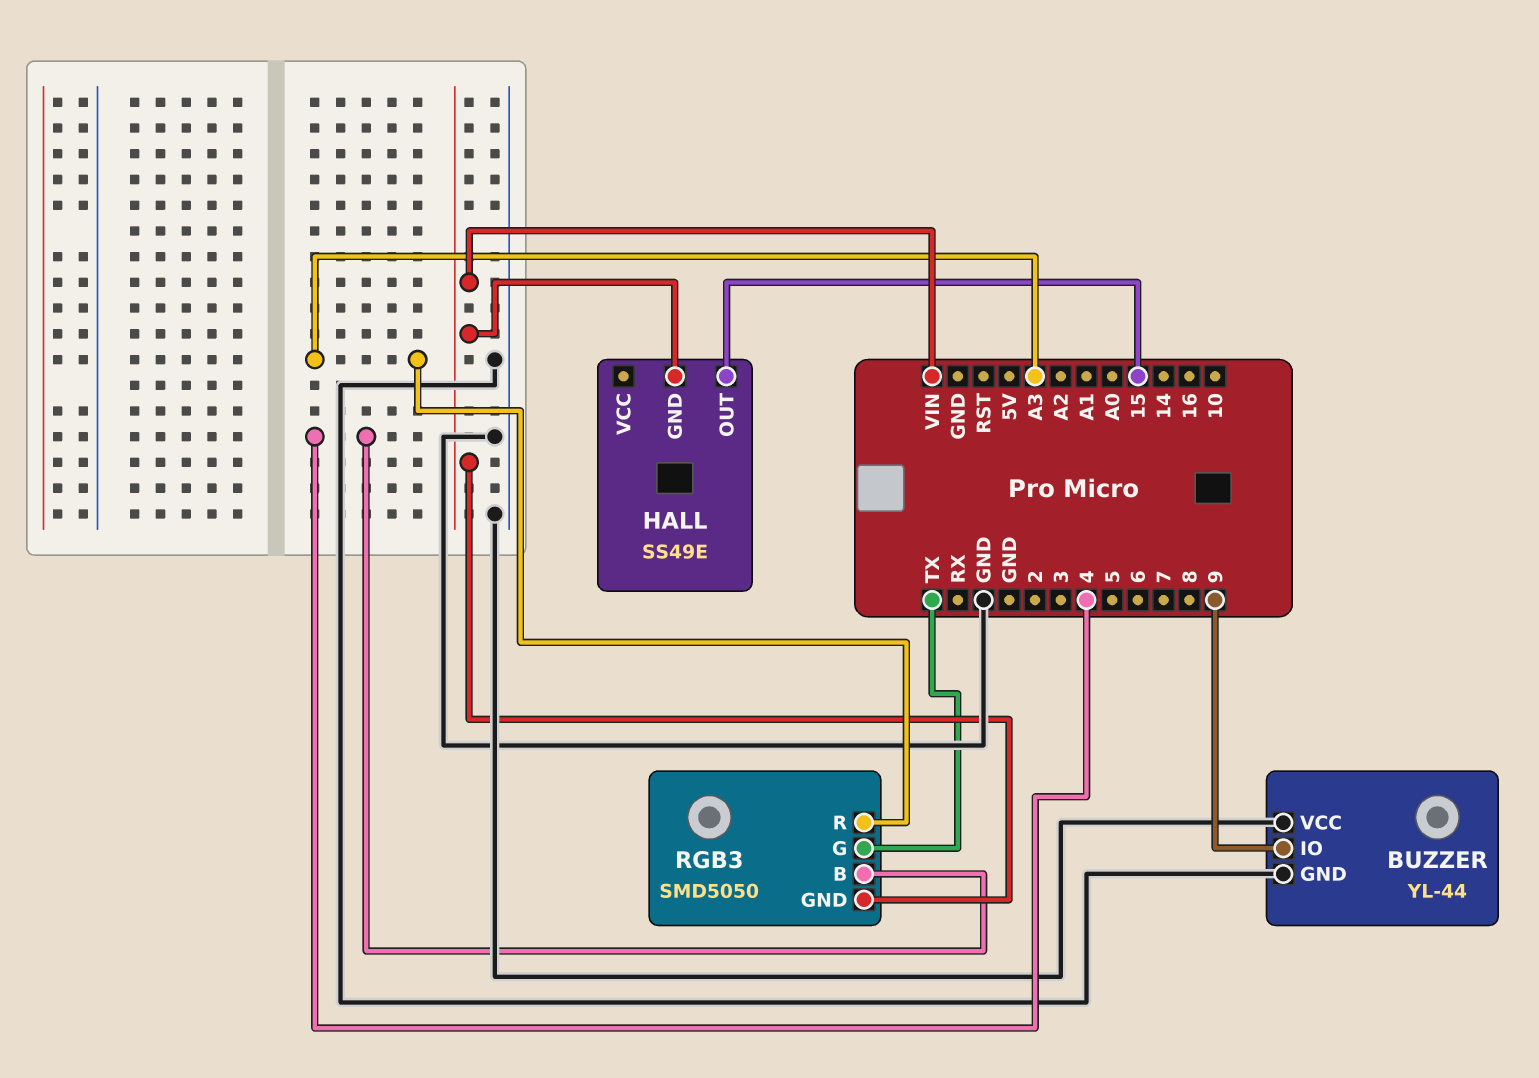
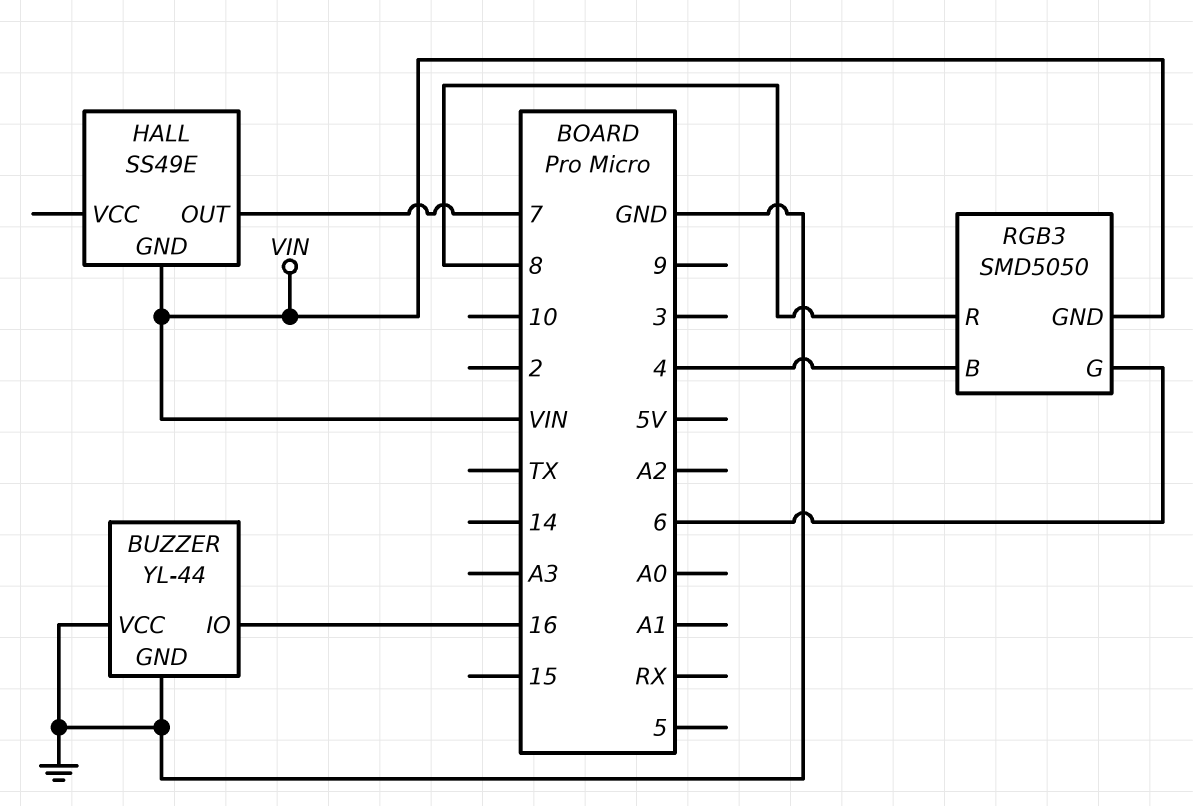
BUZZER pin IO: 9 -> 16
HALL pin OUT: 15 -> 7
RGB3 pin G: TX -> 6
RGB3 pin R: A3 -> 8

